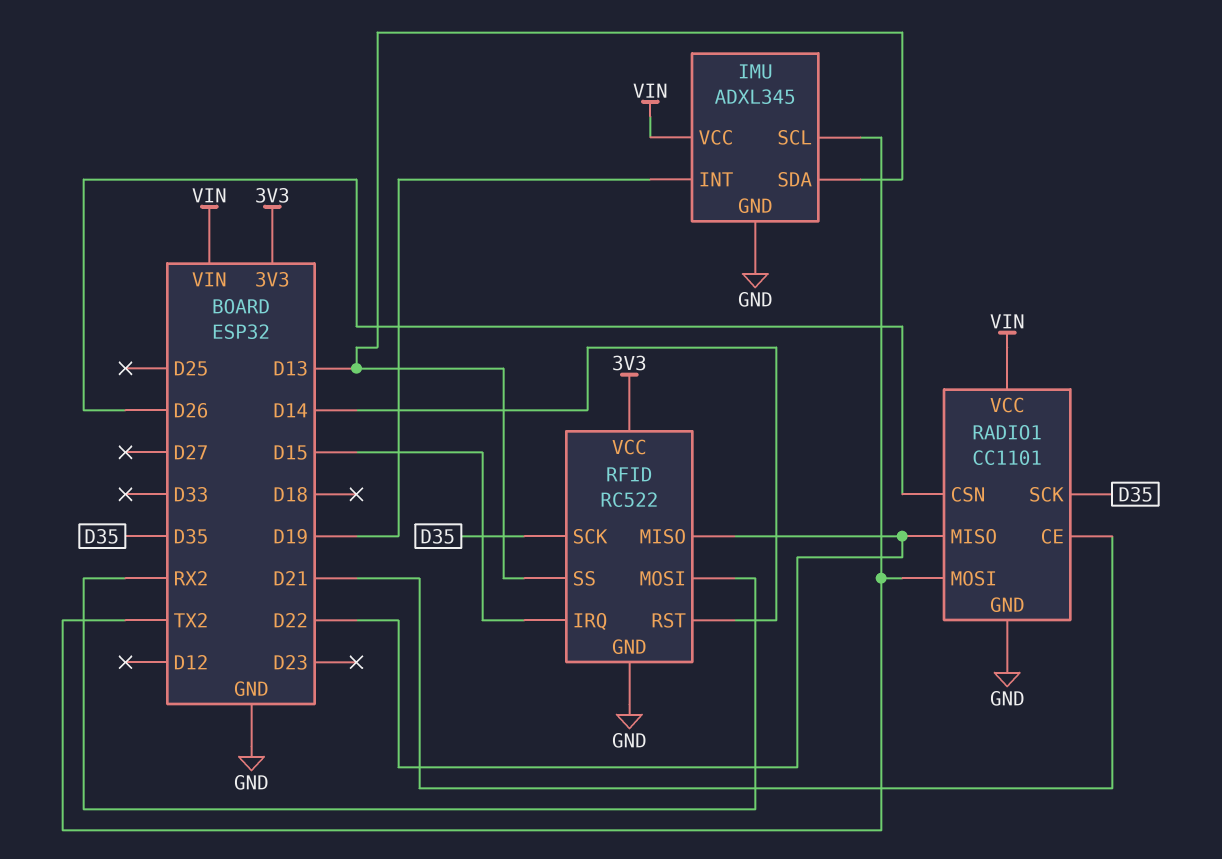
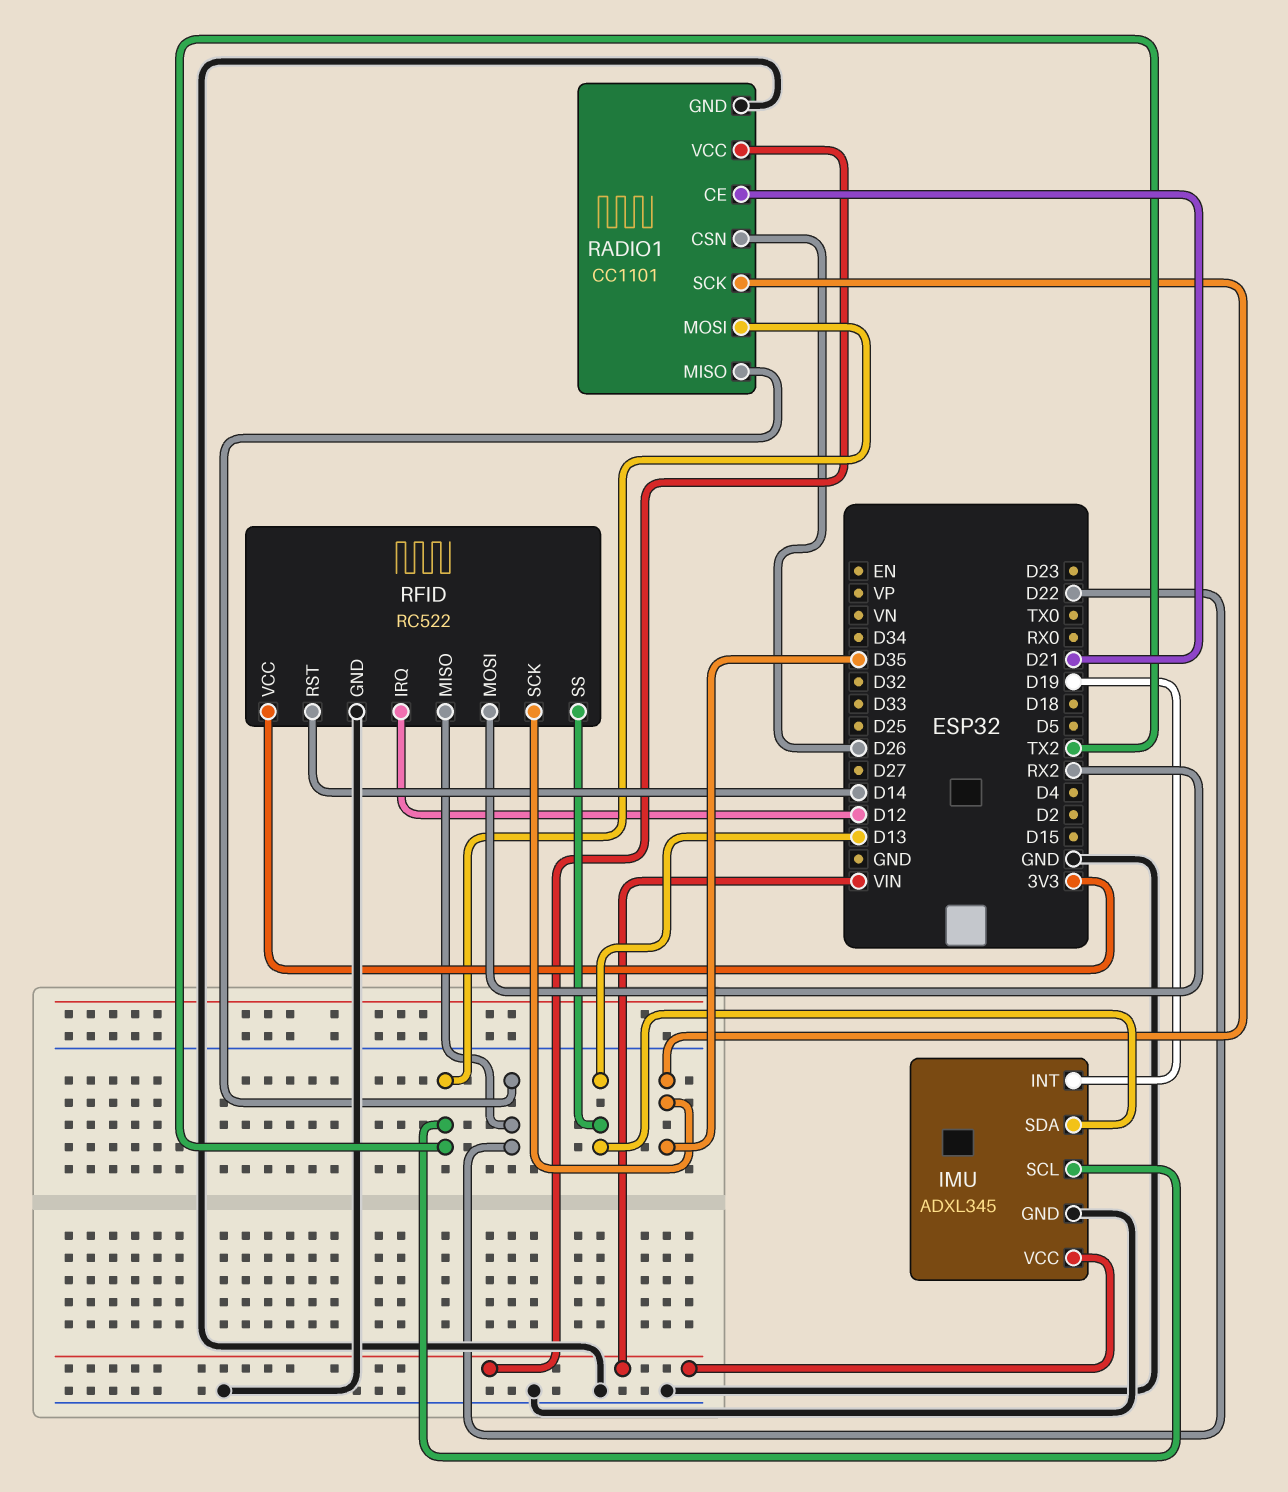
RFID pin IRQ: D15 -> D12

